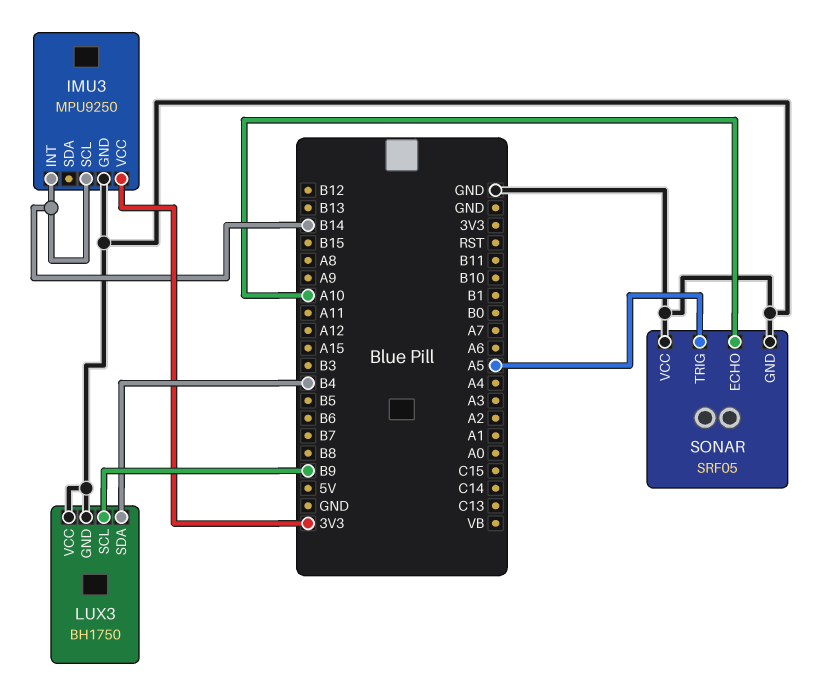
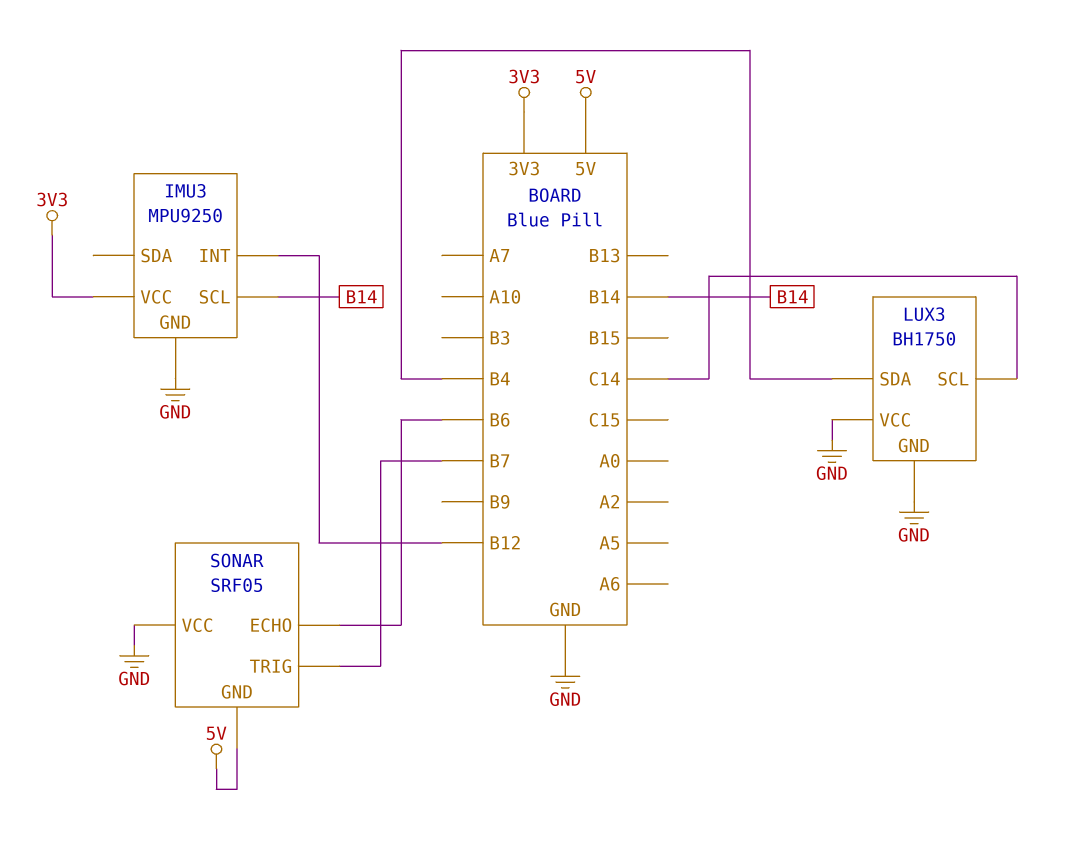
IMU3 pin INT: B14 -> B12
LUX3 pin SCL: B9 -> C14
SONAR pin ECHO: A10 -> B6
SONAR pin GND: GND -> 5V
SONAR pin TRIG: A5 -> B7

